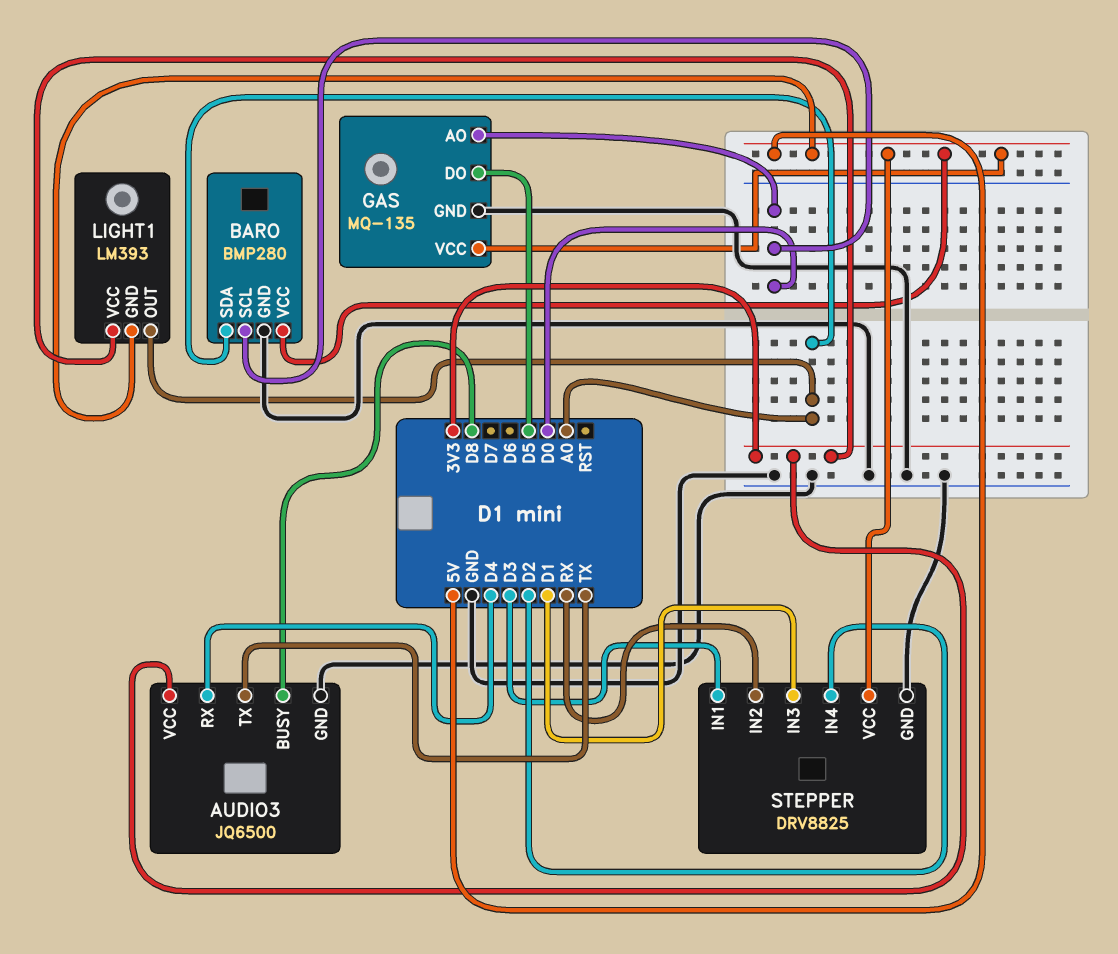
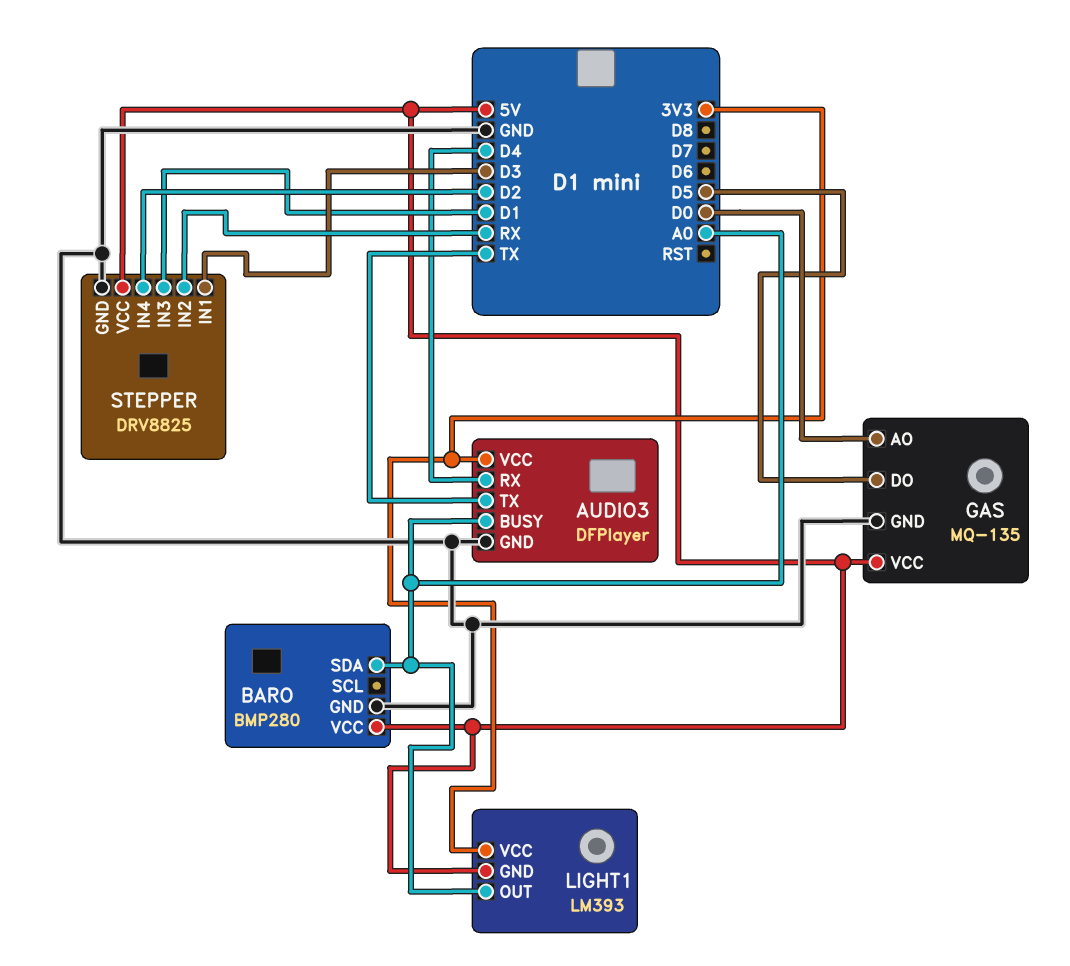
AUDIO3: JQ6500 -> DFPlayer
AUDIO3 pin BUSY: D8 -> A0
BARO pin SCL: D0 -> none

